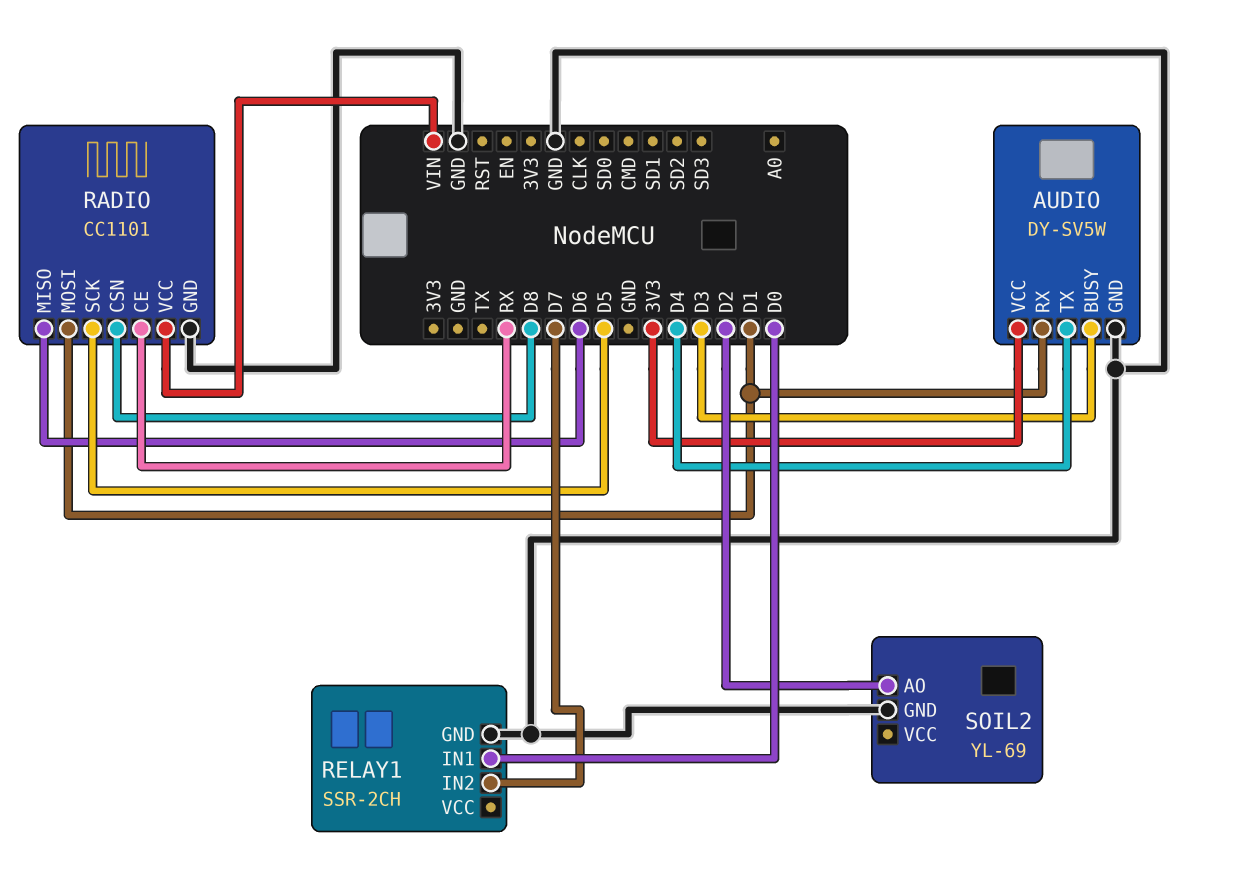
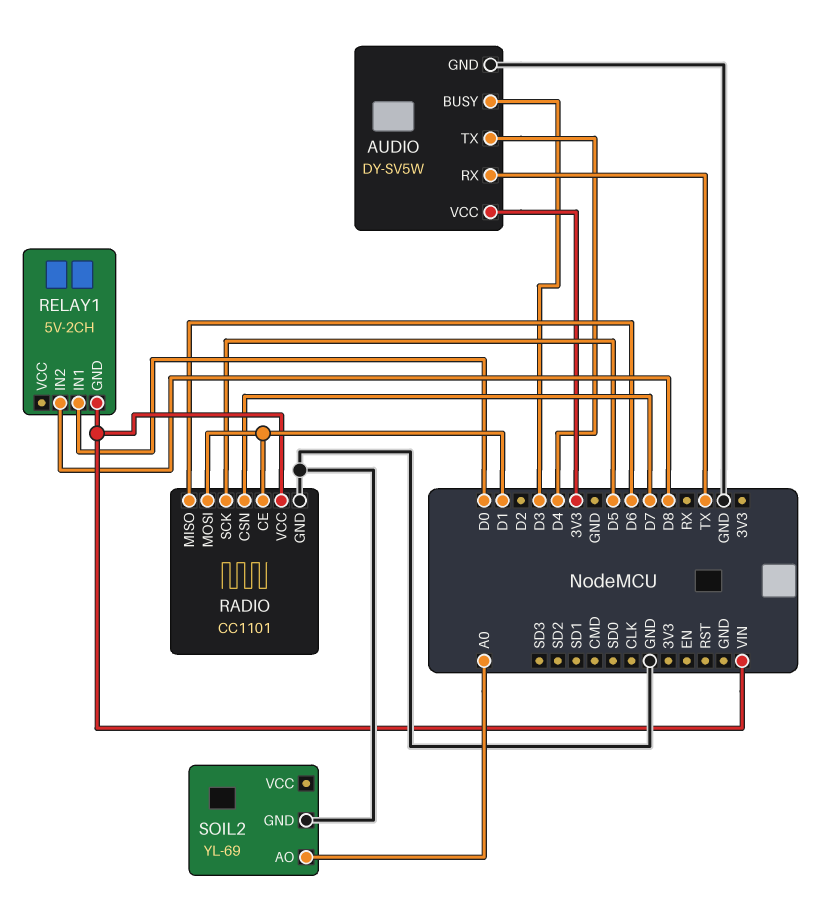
AUDIO pin RX: D1 -> TX
RADIO pin CE: RX -> D1
RADIO pin CSN: D8 -> D7
RELAY1: SSR-2CH -> 5V-2CH
RELAY1 pin GND: GND -> VIN
RELAY1 pin IN2: D7 -> D8
SOIL2 pin AO: D2 -> A0

